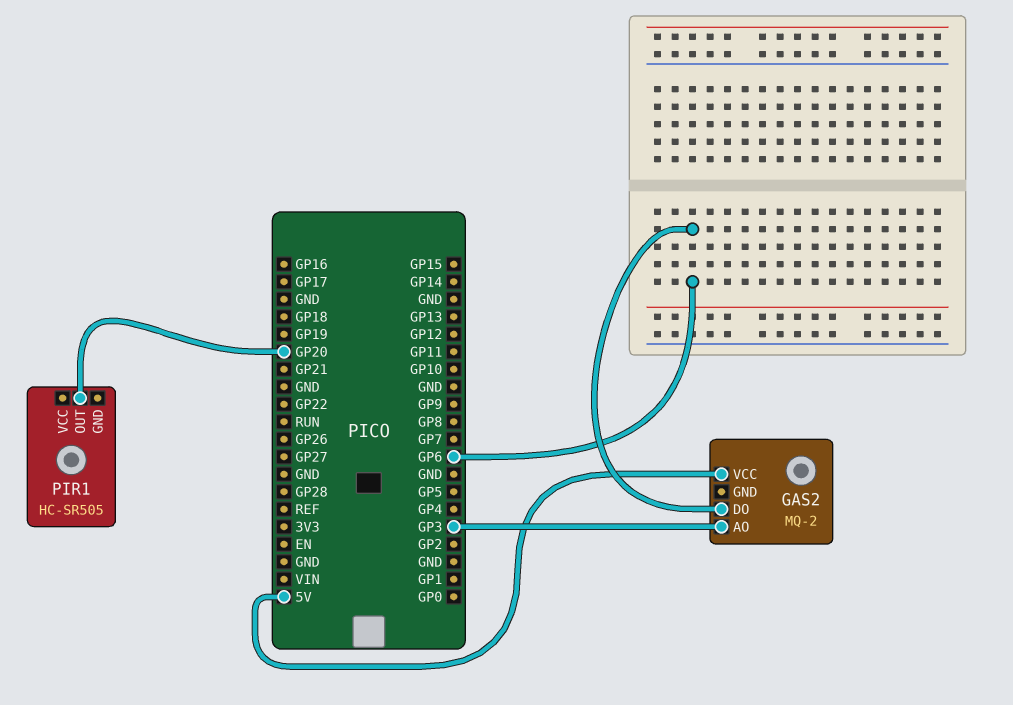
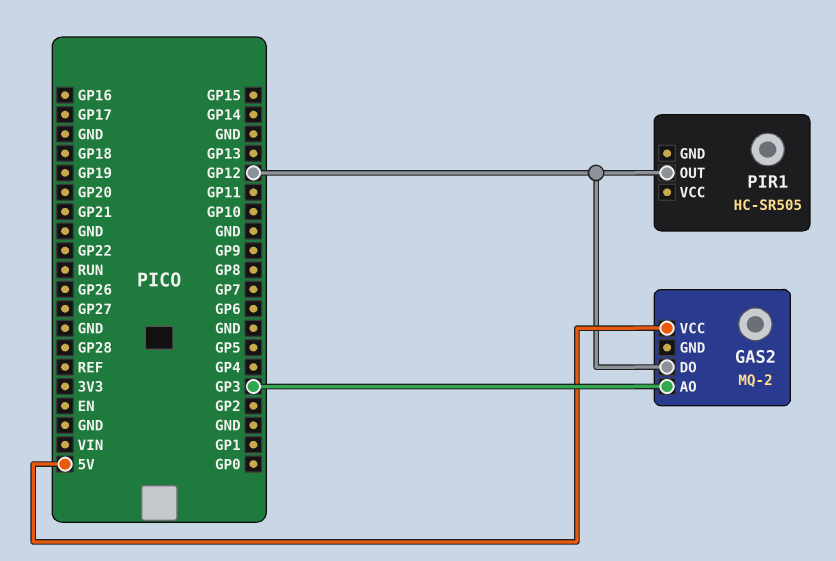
GAS2 pin DO: GP6 -> GP12
PIR1 pin OUT: GP20 -> GP12

